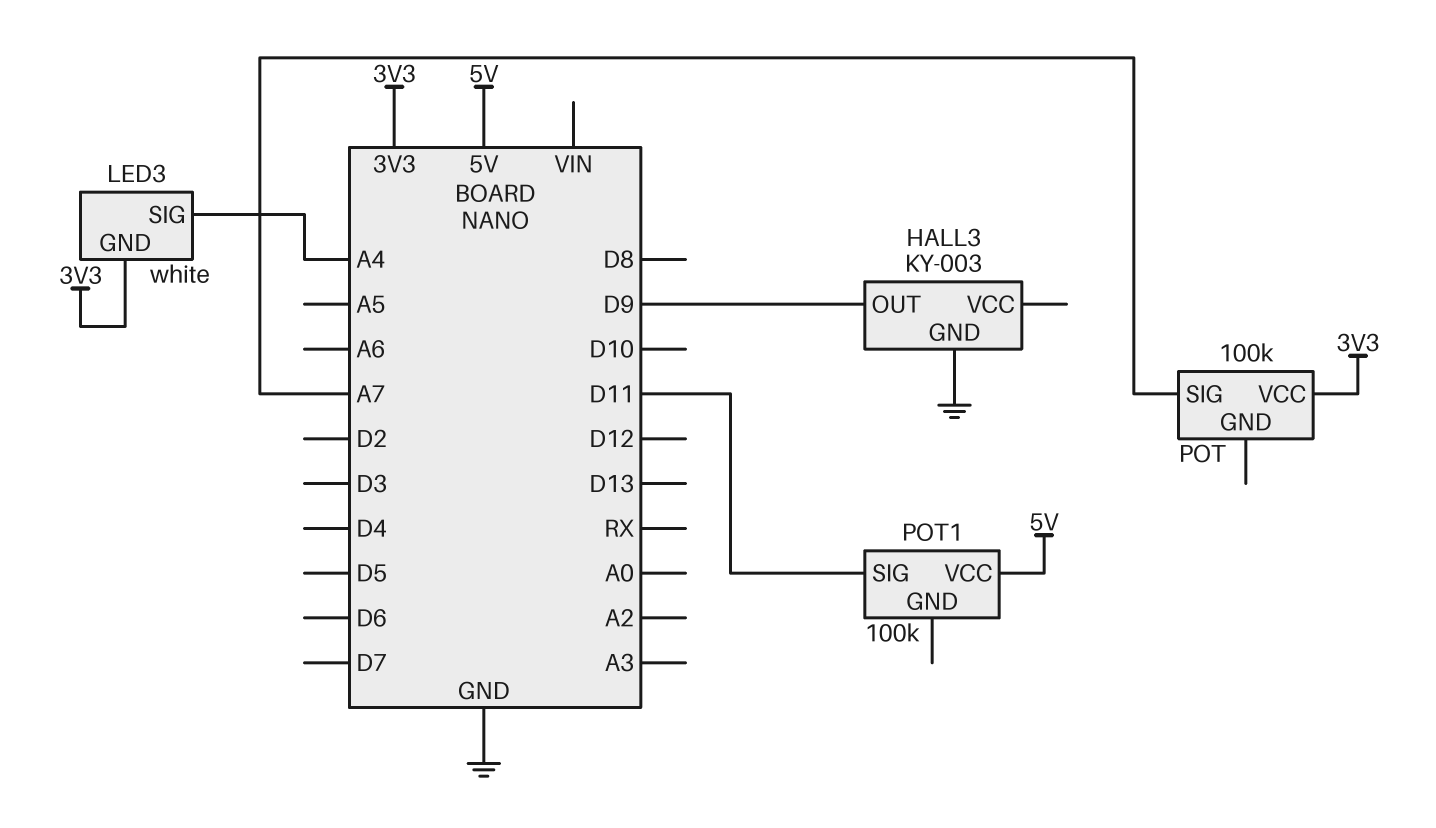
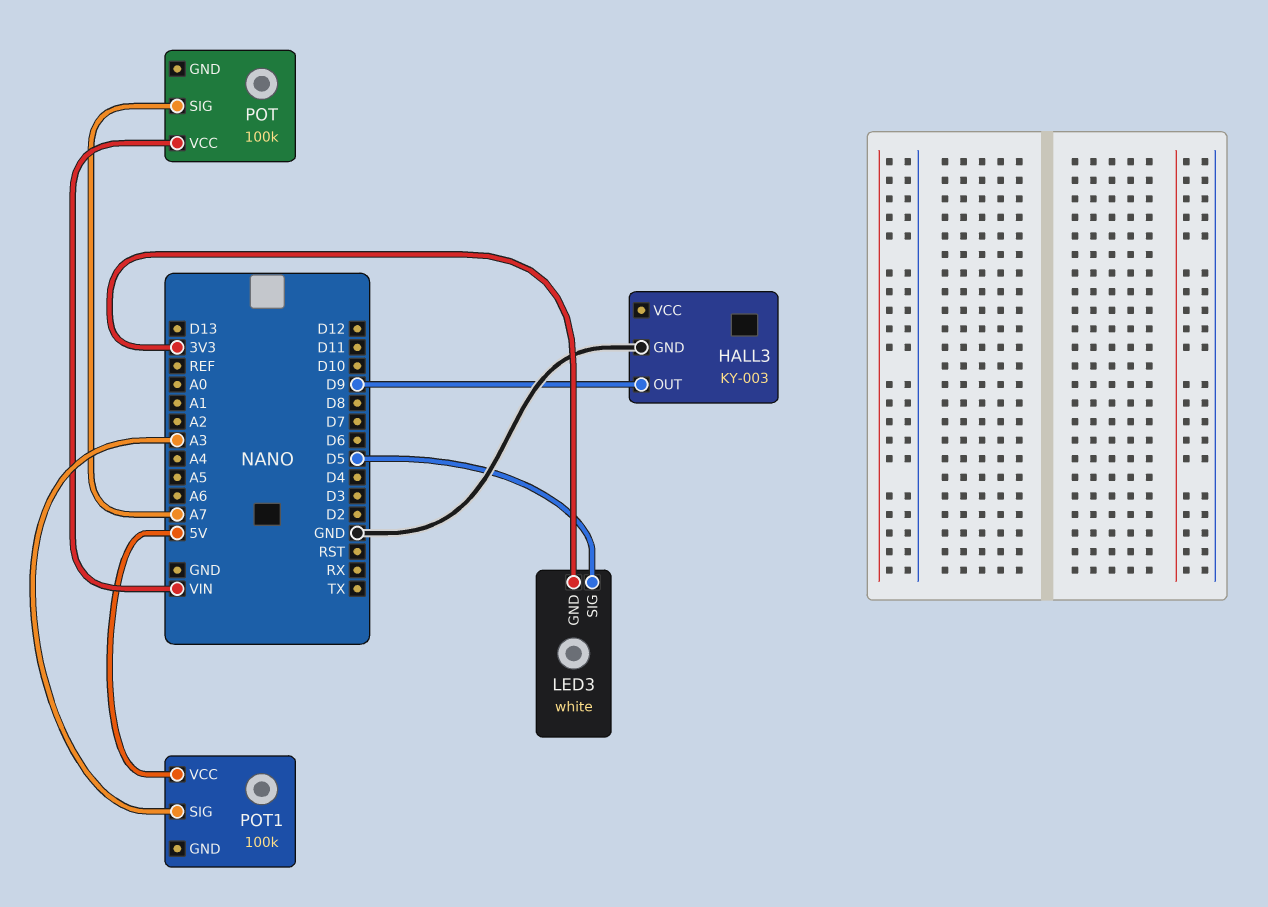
LED3 pin SIG: A4 -> D5
POT pin VCC: 3V3 -> VIN
POT1 pin SIG: D11 -> A3

